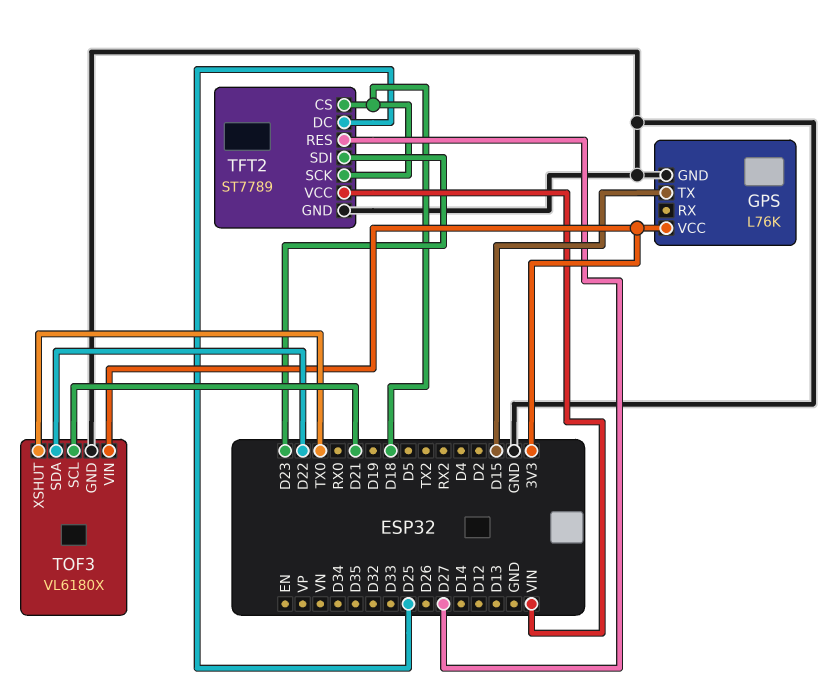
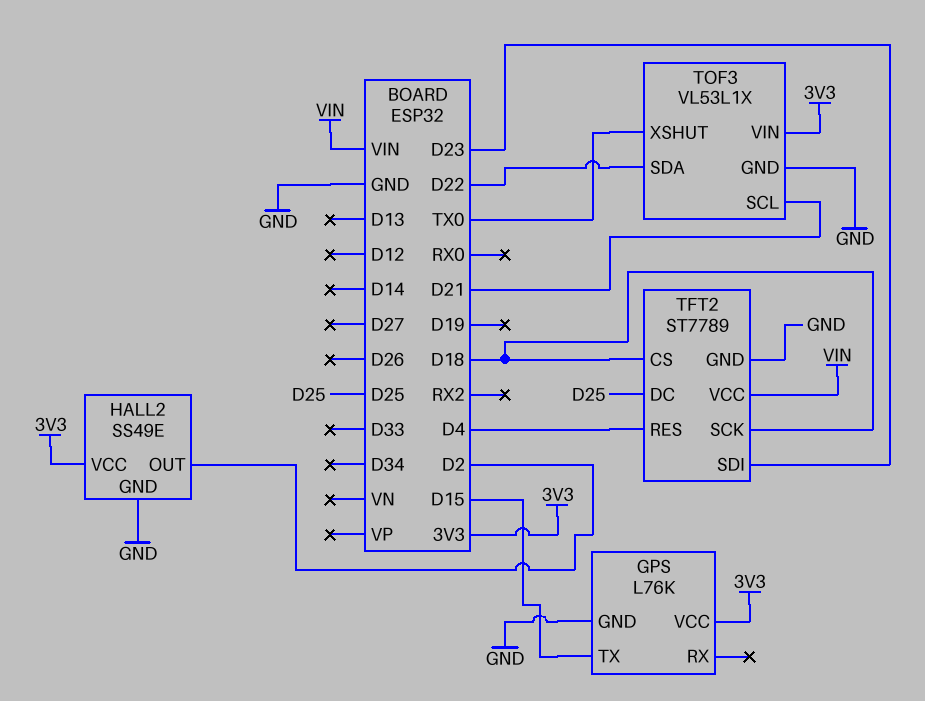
HALL2: none -> SS49E
HALL2 pin GND: none -> GND
HALL2 pin OUT: none -> D2
HALL2 pin VCC: none -> 3V3
TFT2 pin RES: D27 -> D4
TOF3: VL6180X -> VL53L1X

